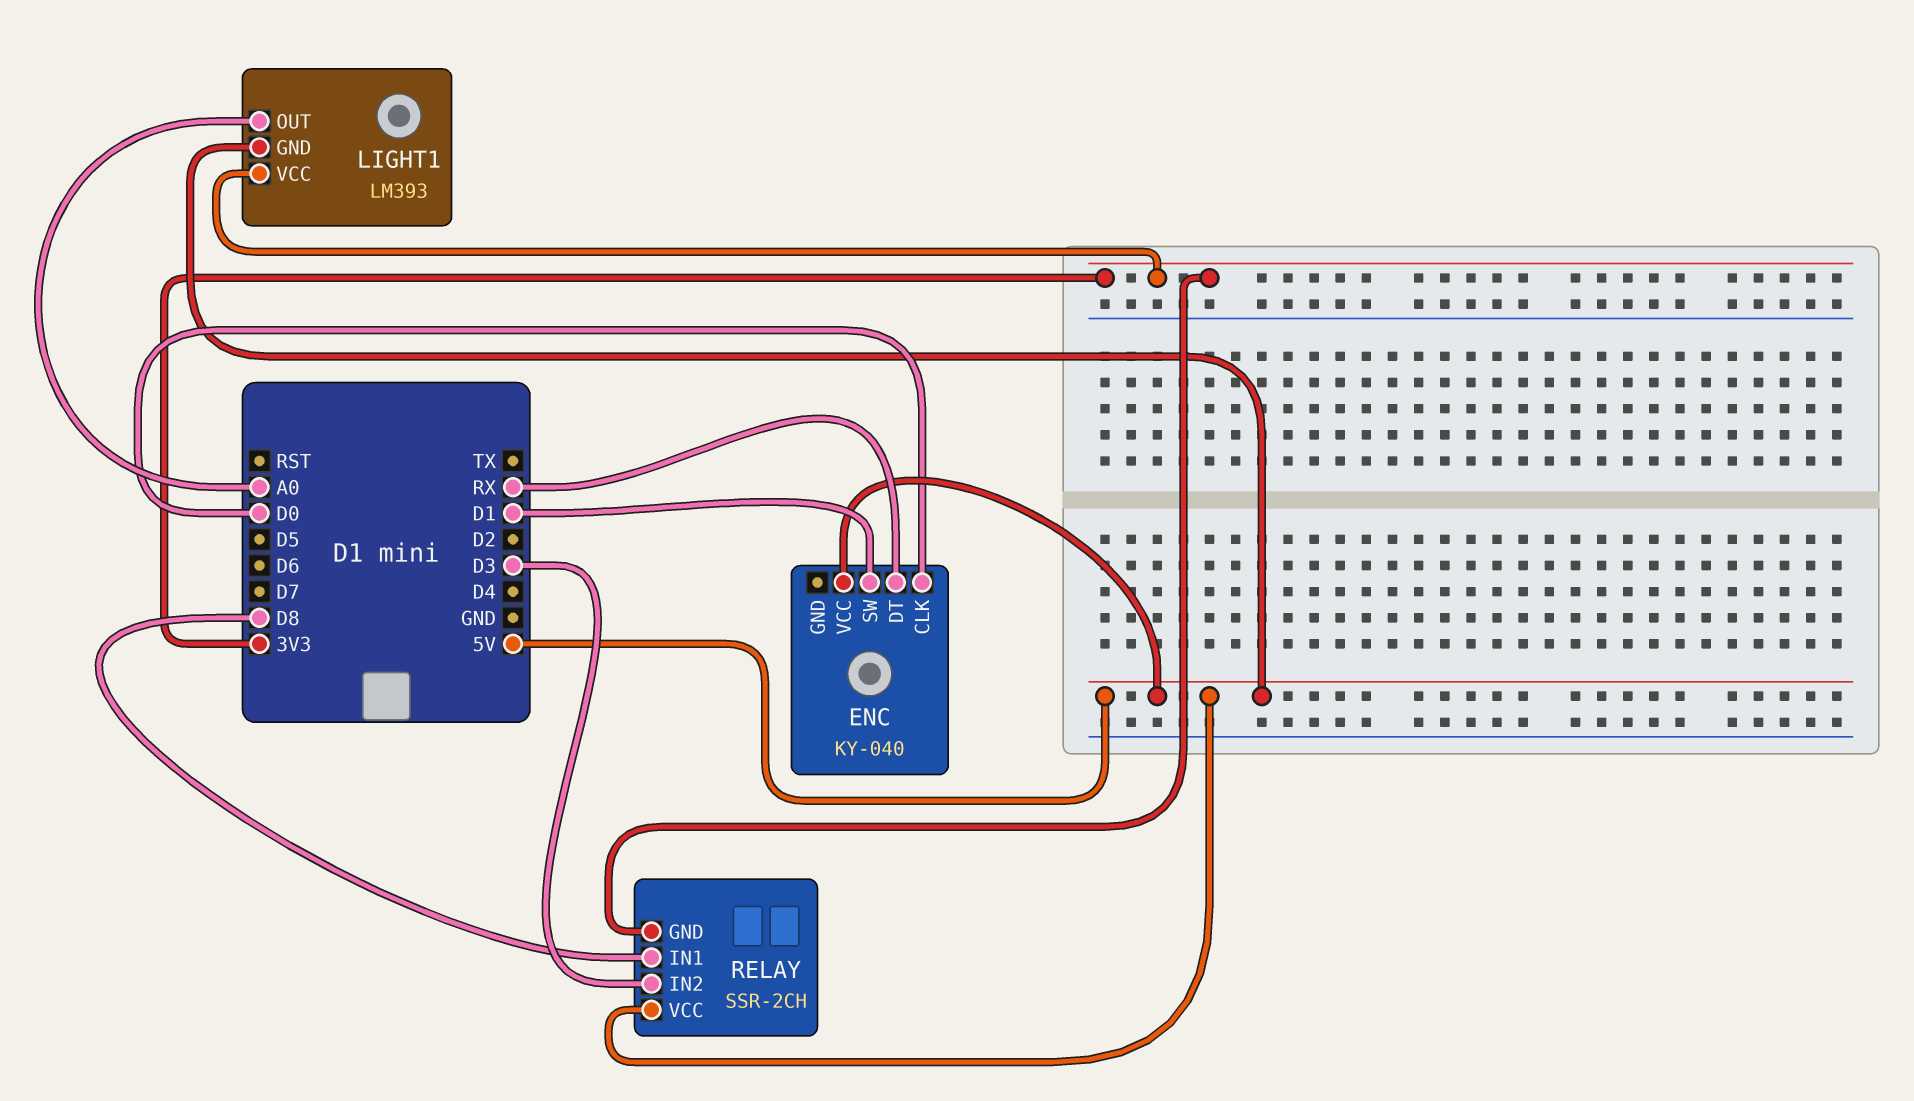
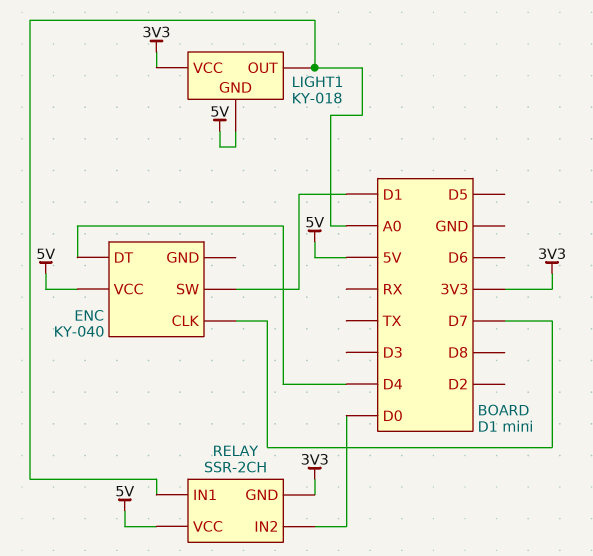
ENC pin CLK: D0 -> D7
ENC pin DT: RX -> D4
LIGHT1: LM393 -> KY-018
RELAY pin IN1: D8 -> A0
RELAY pin IN2: D3 -> D0

